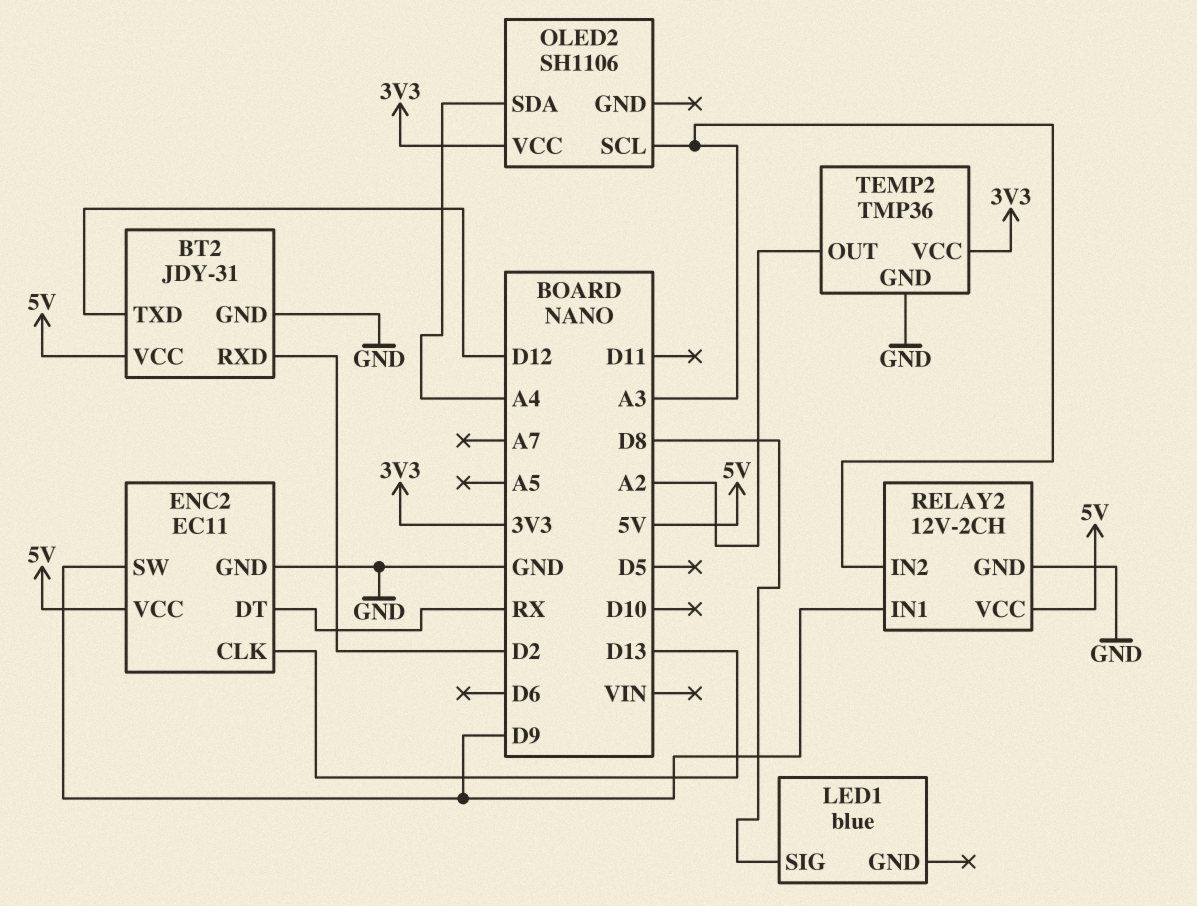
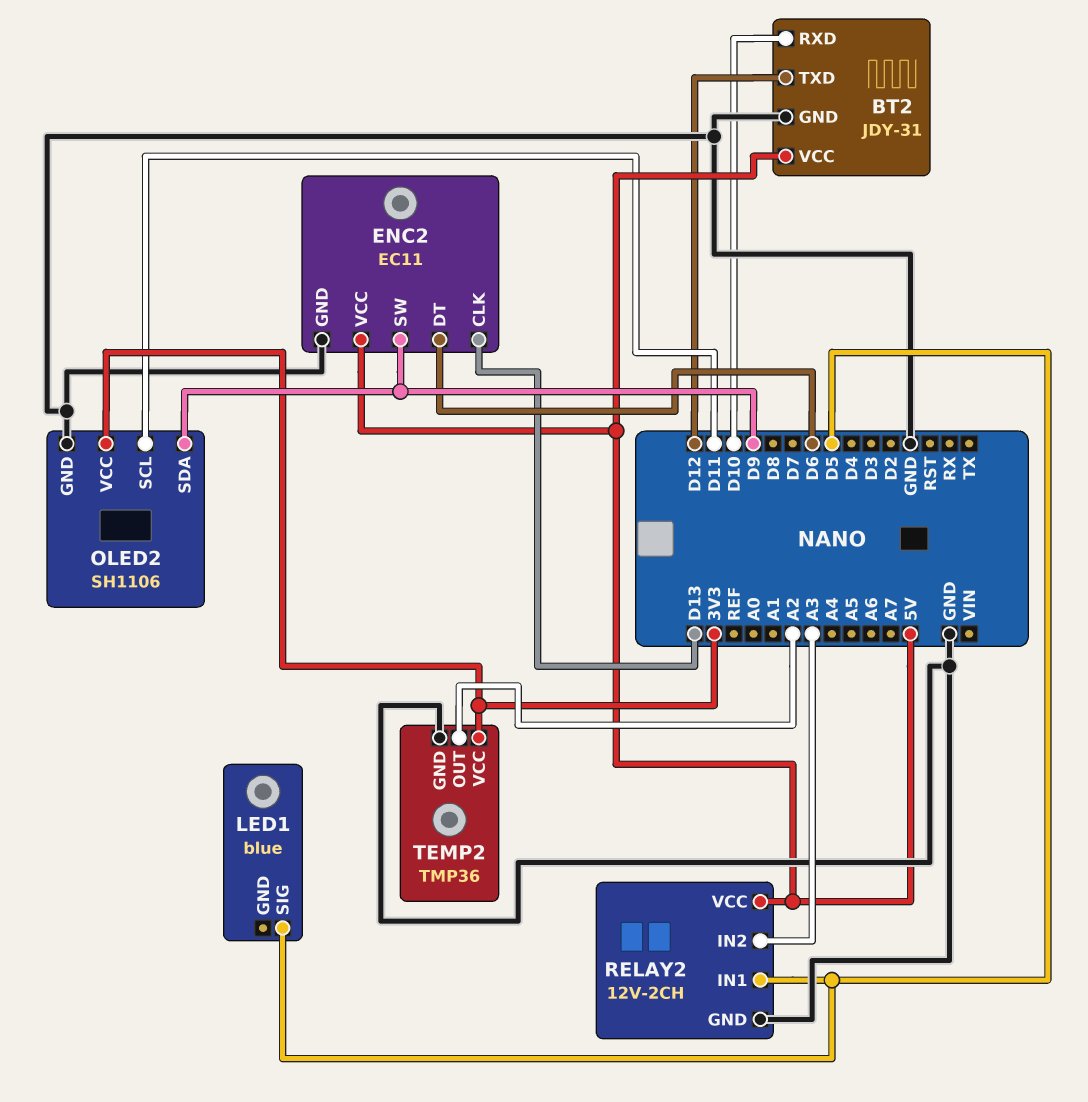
BT2 pin RXD: D2 -> D10
ENC2 pin DT: RX -> D6
LED1 pin SIG: D8 -> D5
OLED2 pin GND: none -> GND
OLED2 pin SCL: A3 -> D11
OLED2 pin SDA: A4 -> D9
RELAY2 pin IN1: D9 -> D5

